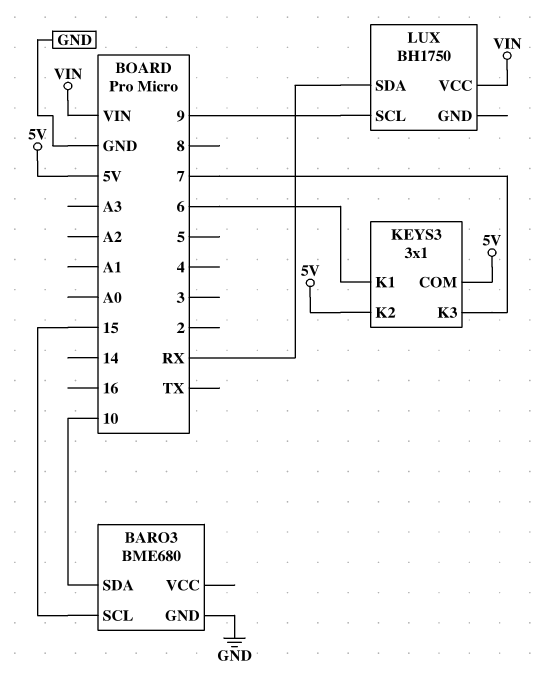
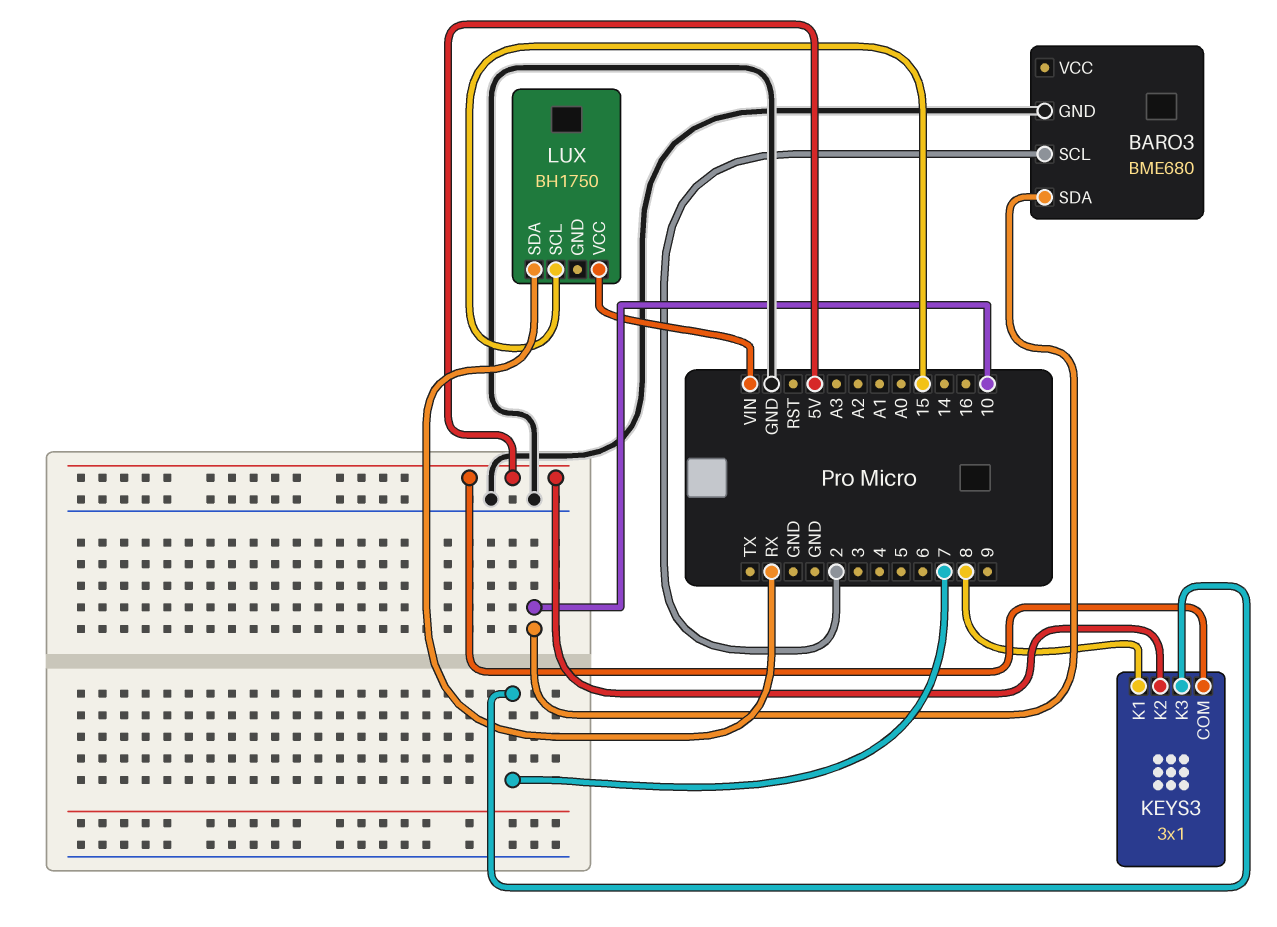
BARO3 pin SCL: 15 -> 2
KEYS3 pin K1: 6 -> 8
LUX pin SCL: 9 -> 15

